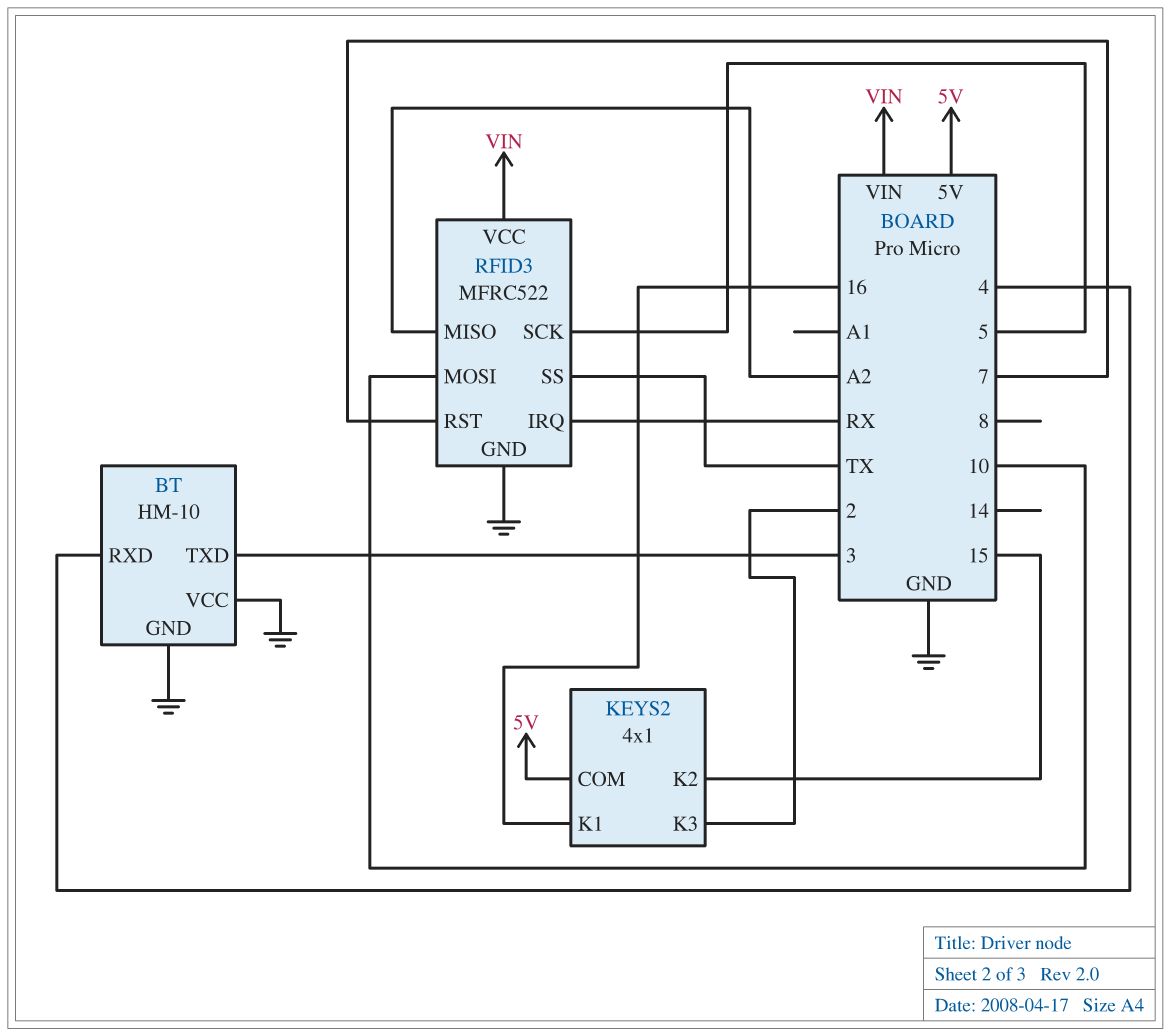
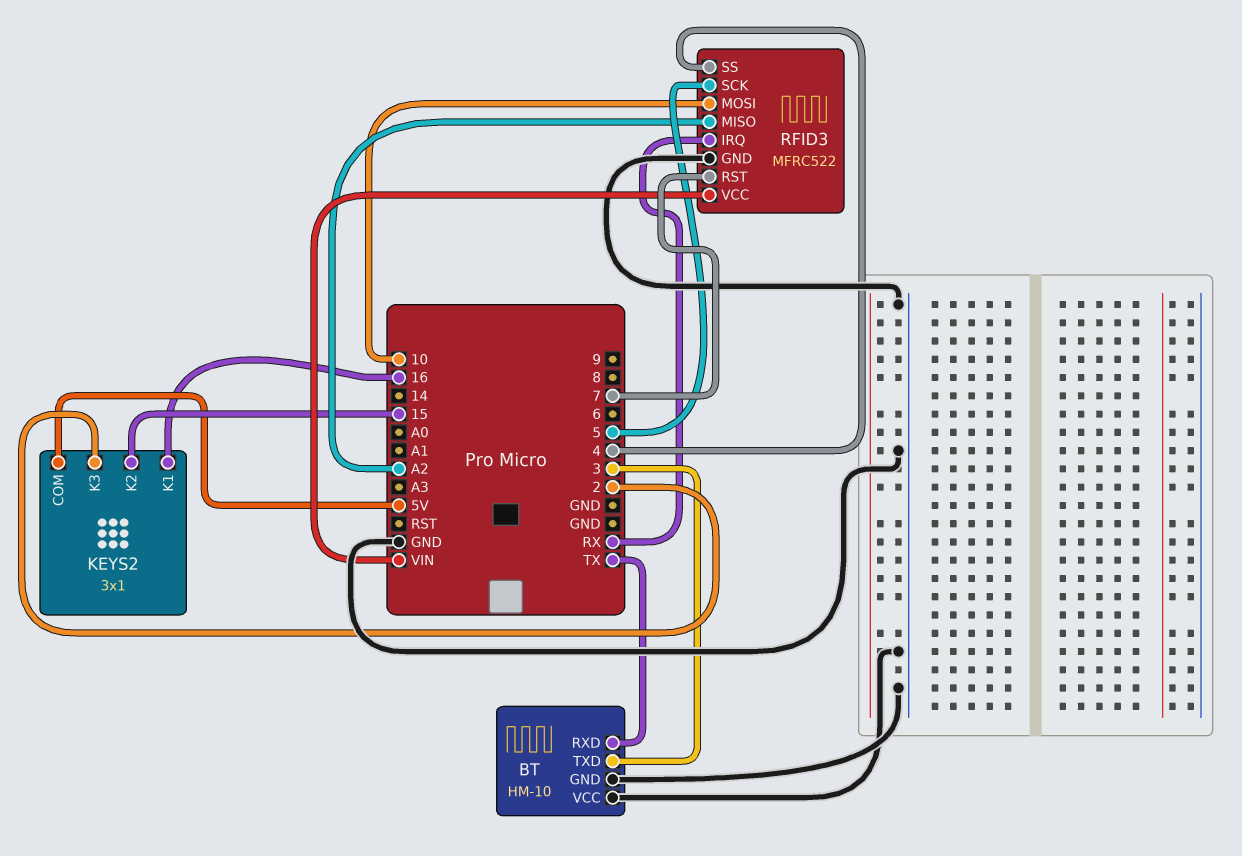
BT pin RXD: 4 -> TX
KEYS2: 4x1 -> 3x1
RFID3 pin SS: TX -> 4

